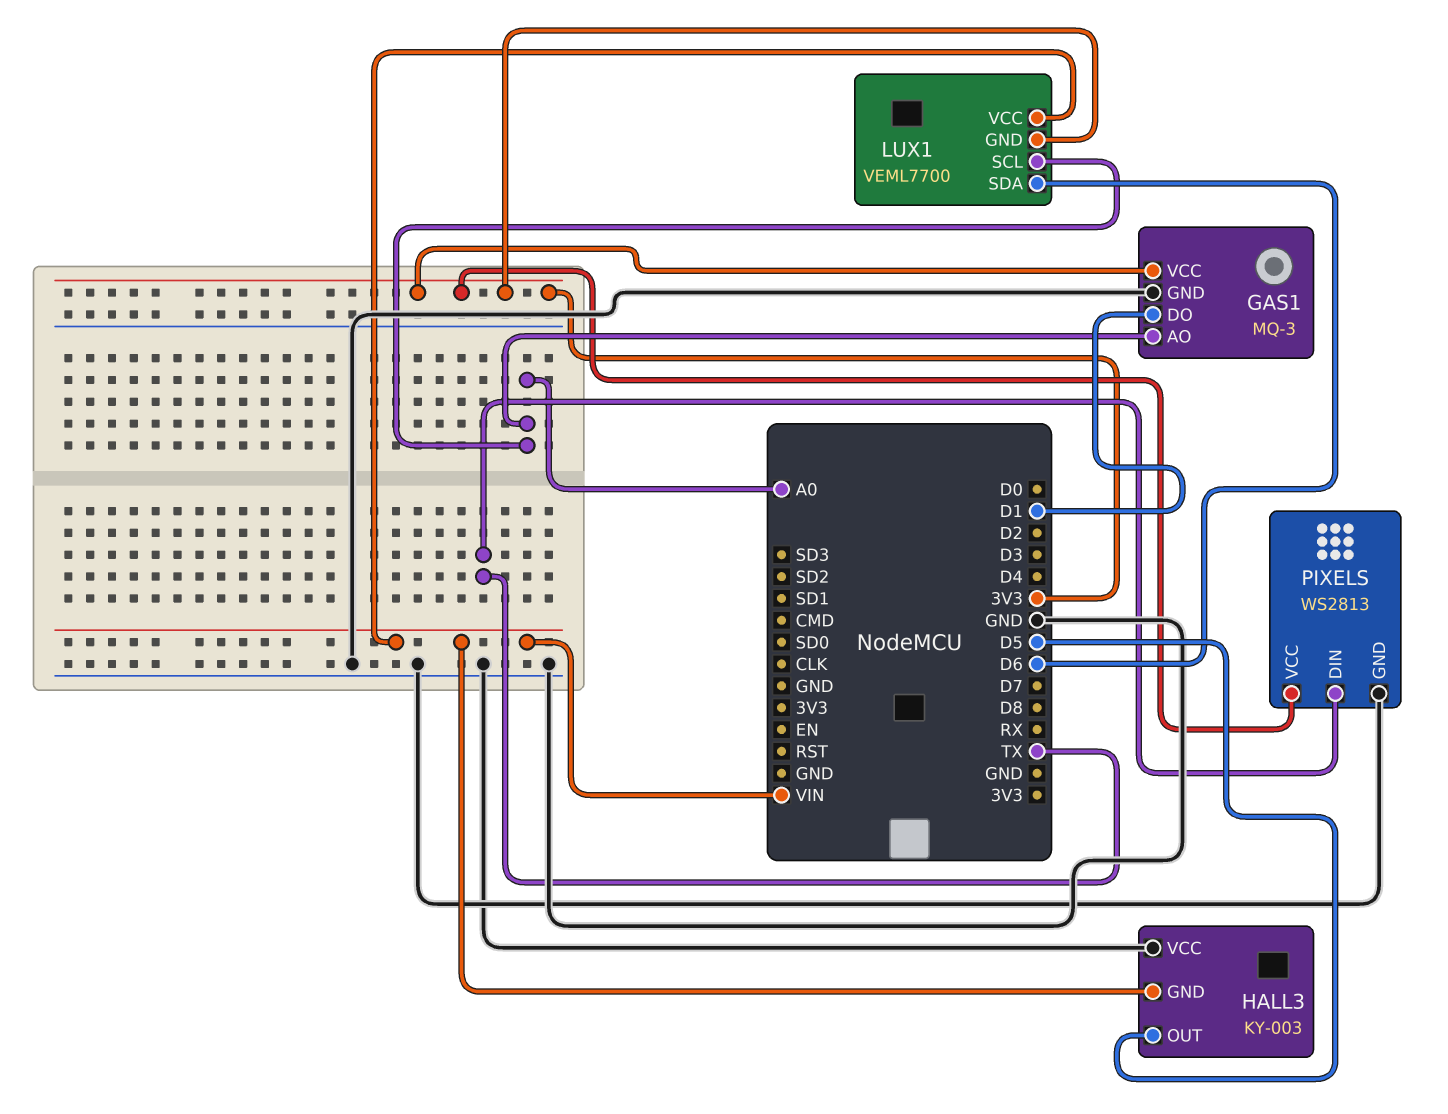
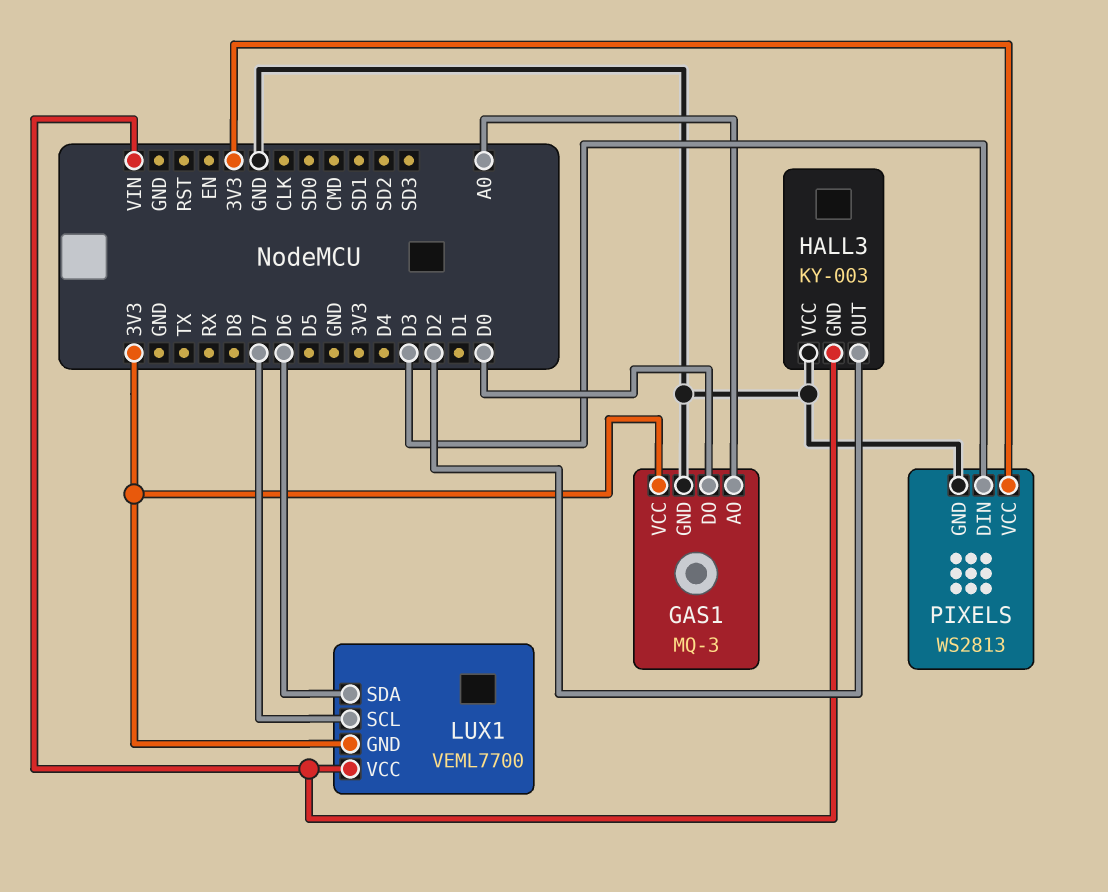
GAS1 pin DO: D1 -> D0
HALL3 pin OUT: D5 -> D2
LUX1 pin SCL: A0 -> D7
PIXELS pin DIN: TX -> D3

